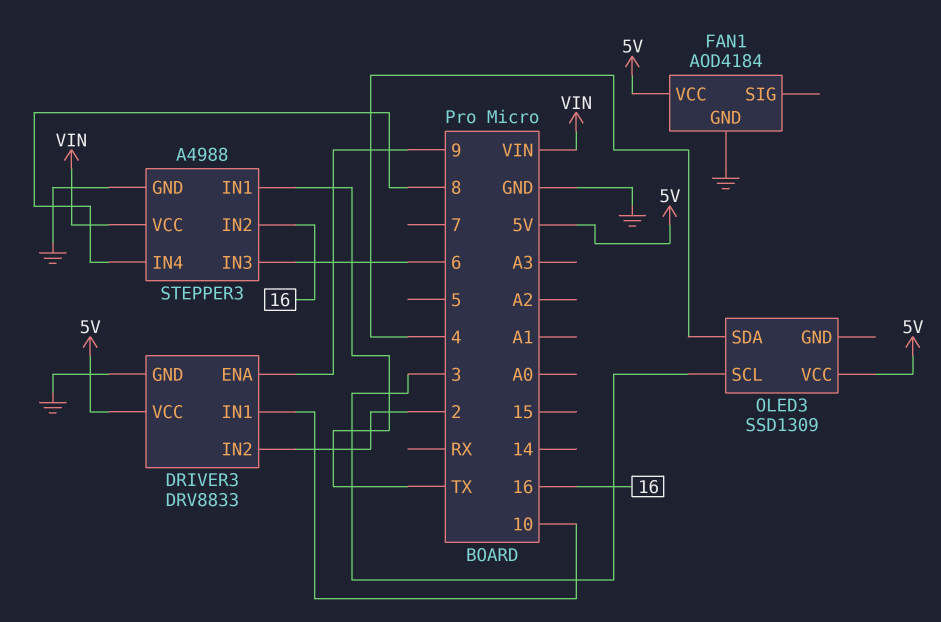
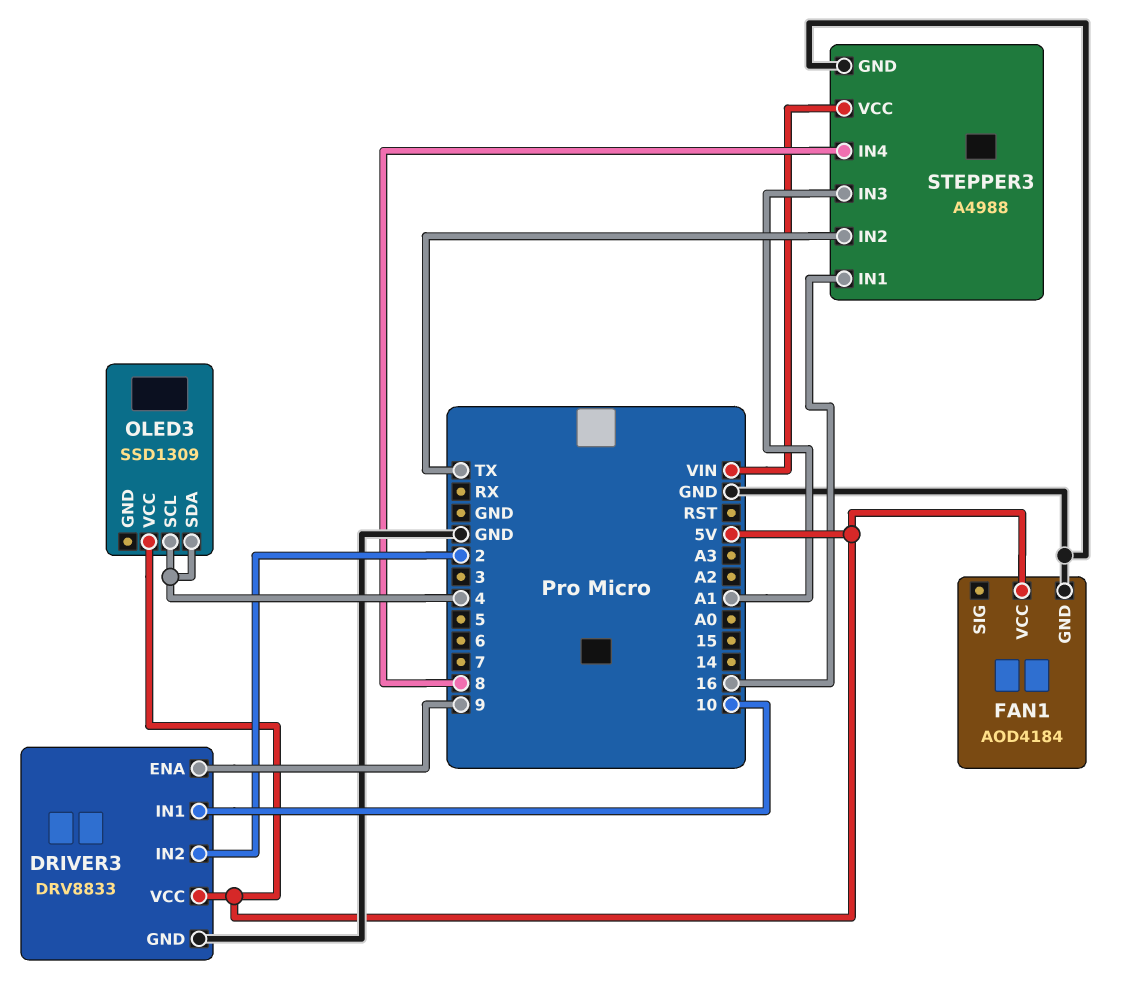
OLED3 pin SCL: 3 -> 4
STEPPER3 pin IN1: TX -> 16
STEPPER3 pin IN2: 16 -> TX
STEPPER3 pin IN3: 6 -> A1

